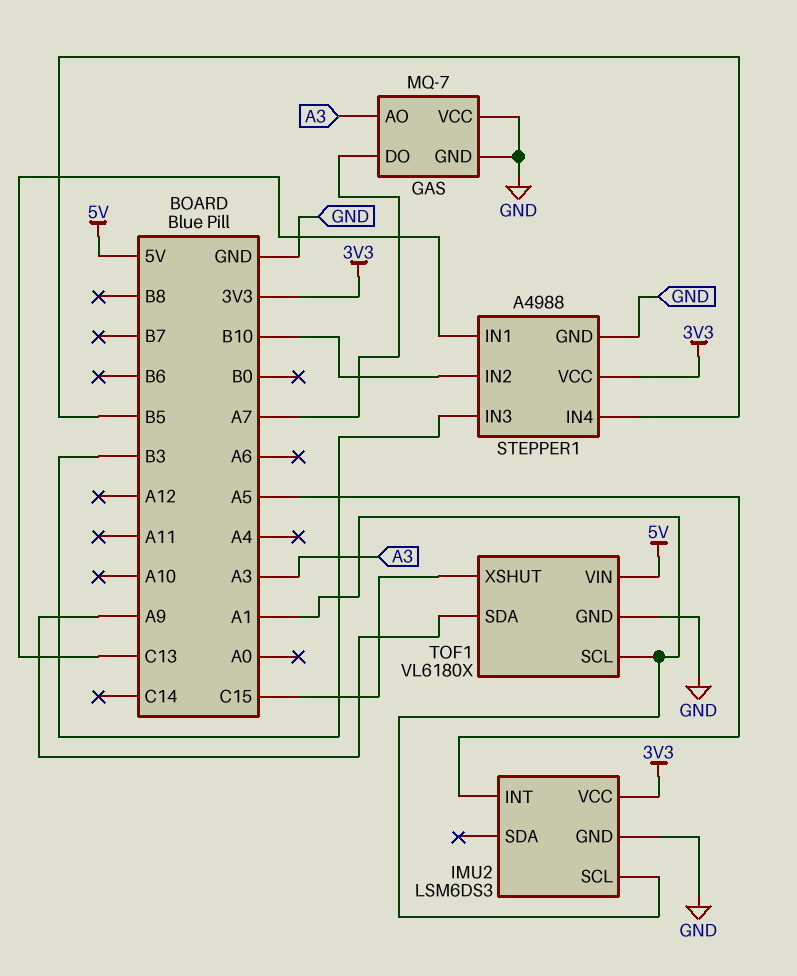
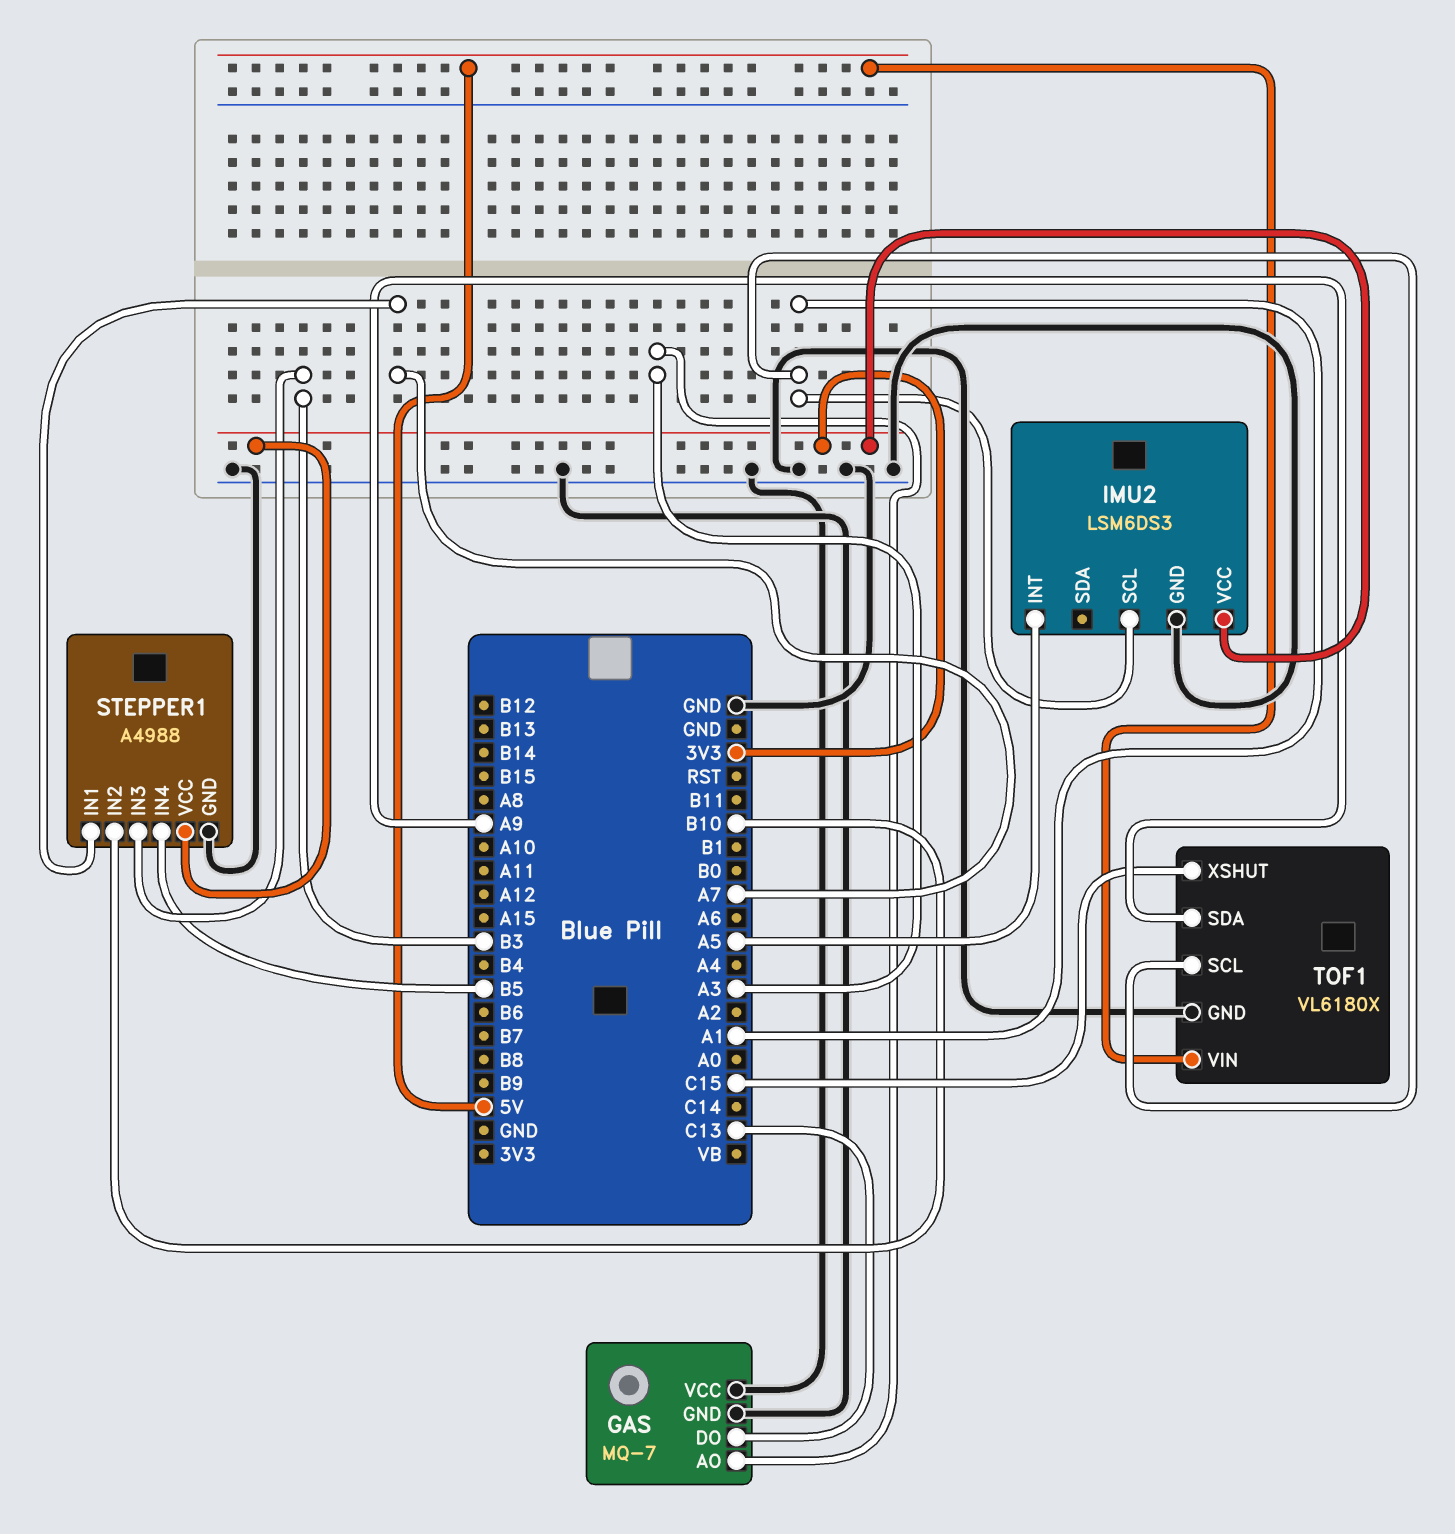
GAS pin DO: A7 -> C13
STEPPER1 pin IN1: C13 -> A7

